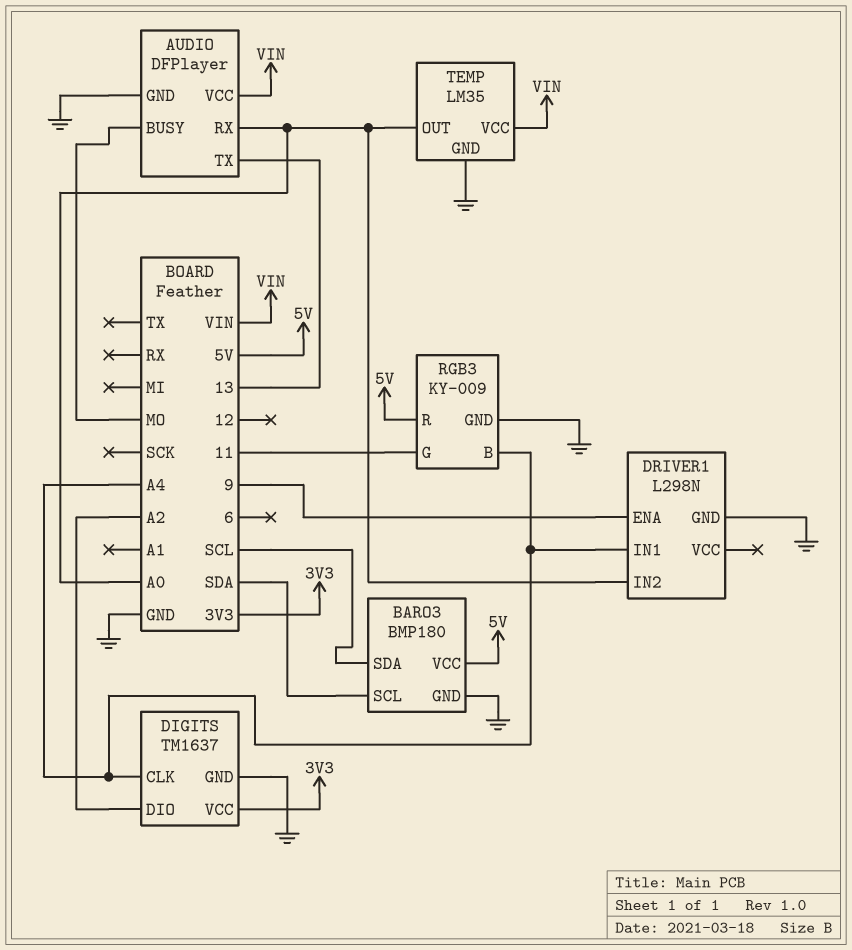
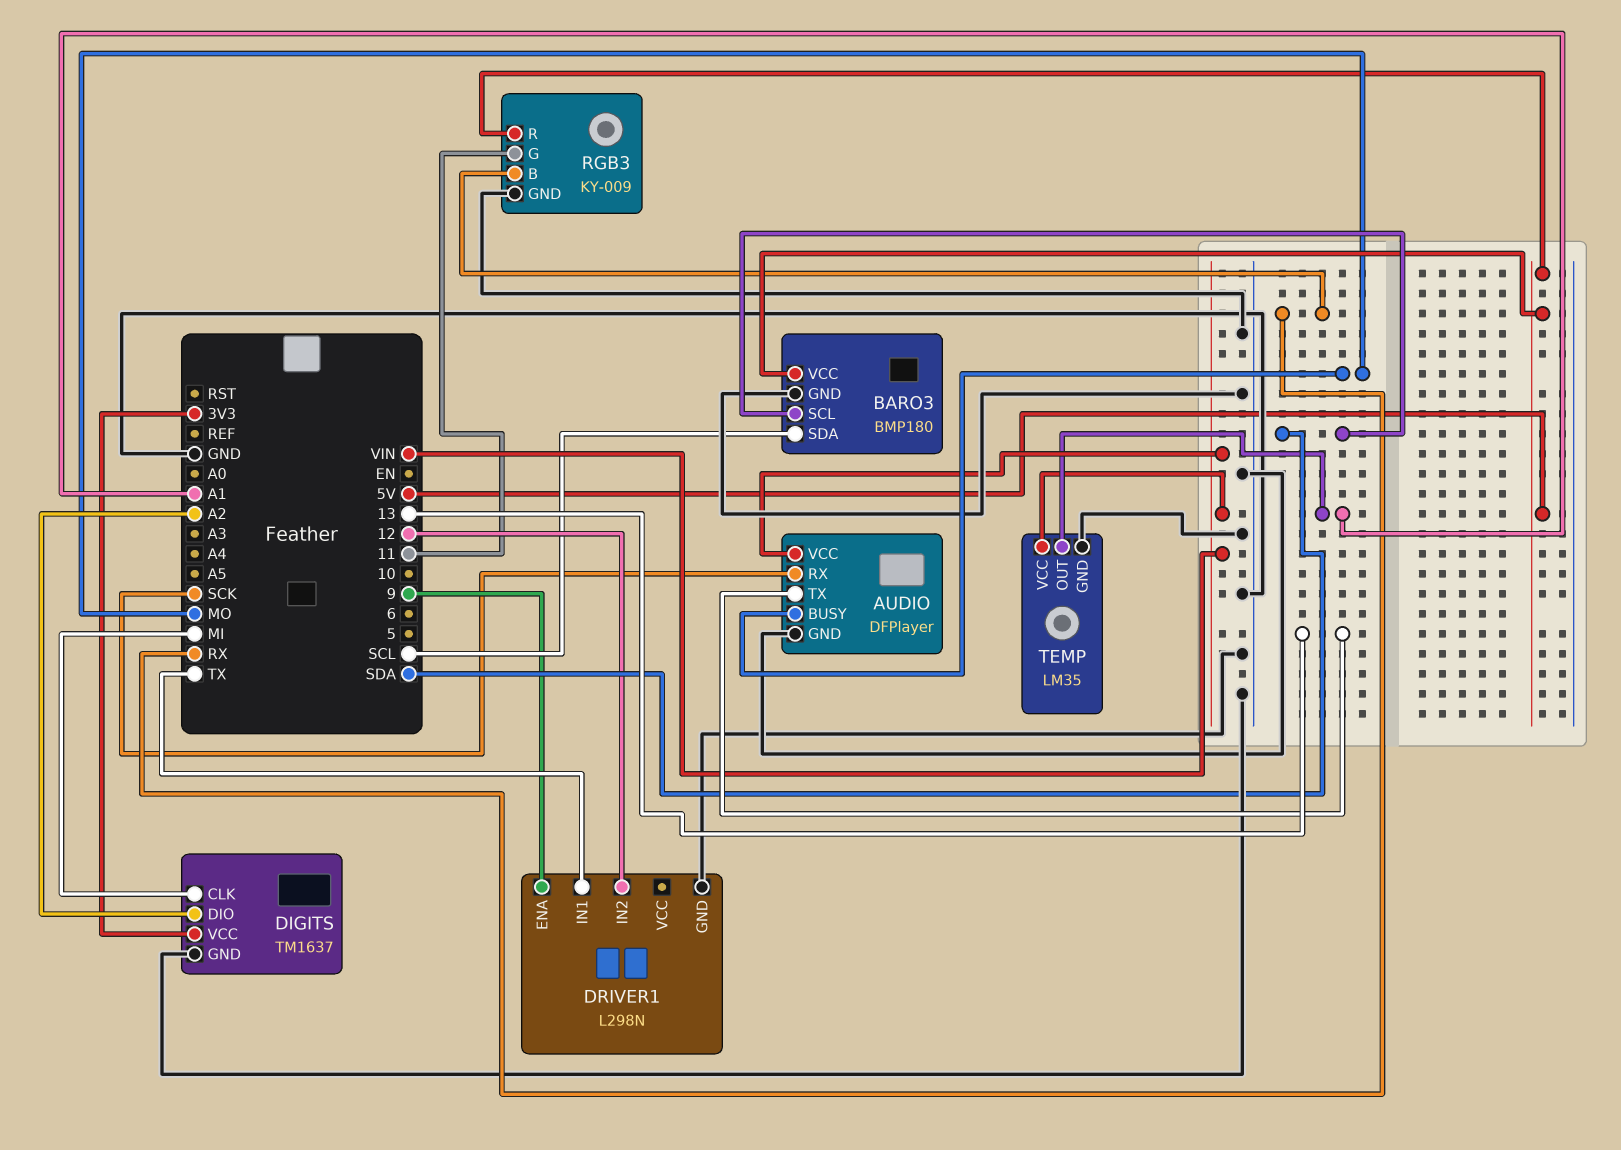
AUDIO pin RX: A0 -> SCK
DIGITS pin CLK: A4 -> MI
DRIVER1 pin IN1: A4 -> TX
DRIVER1 pin IN2: A0 -> 12
RGB3 pin B: A4 -> RX
TEMP pin OUT: A0 -> A1

